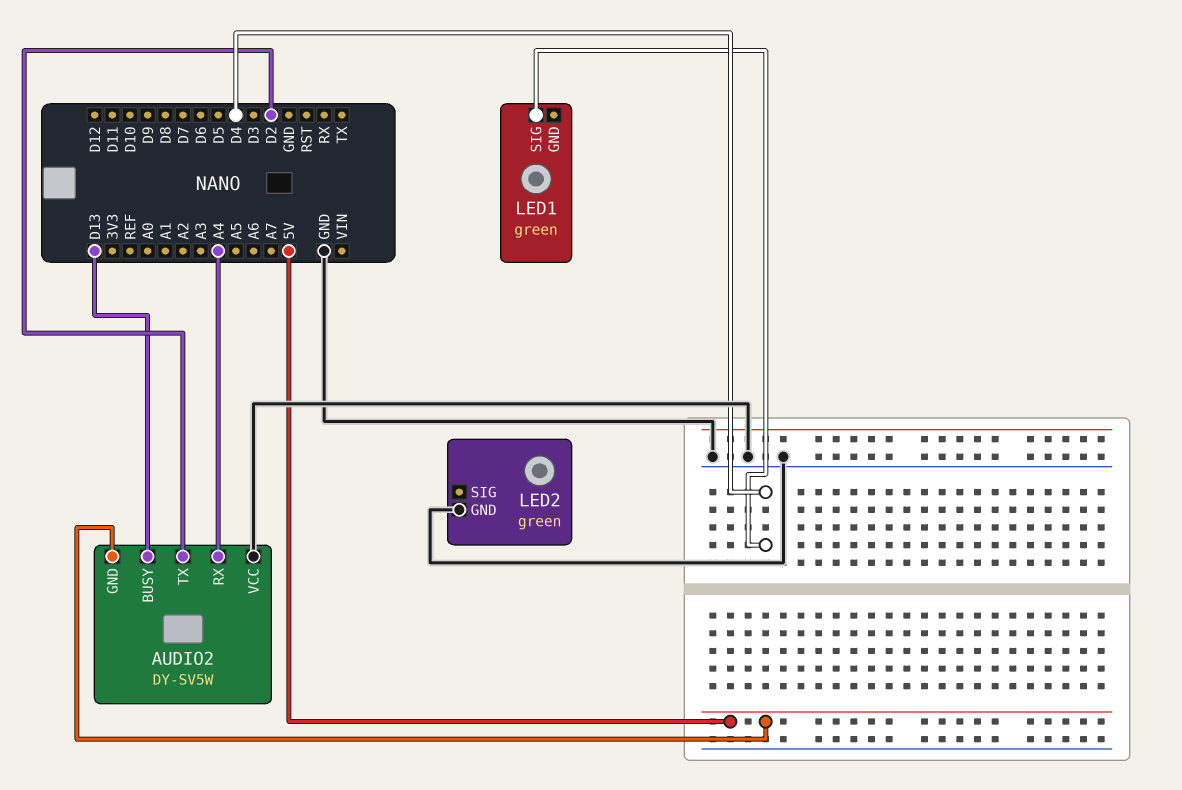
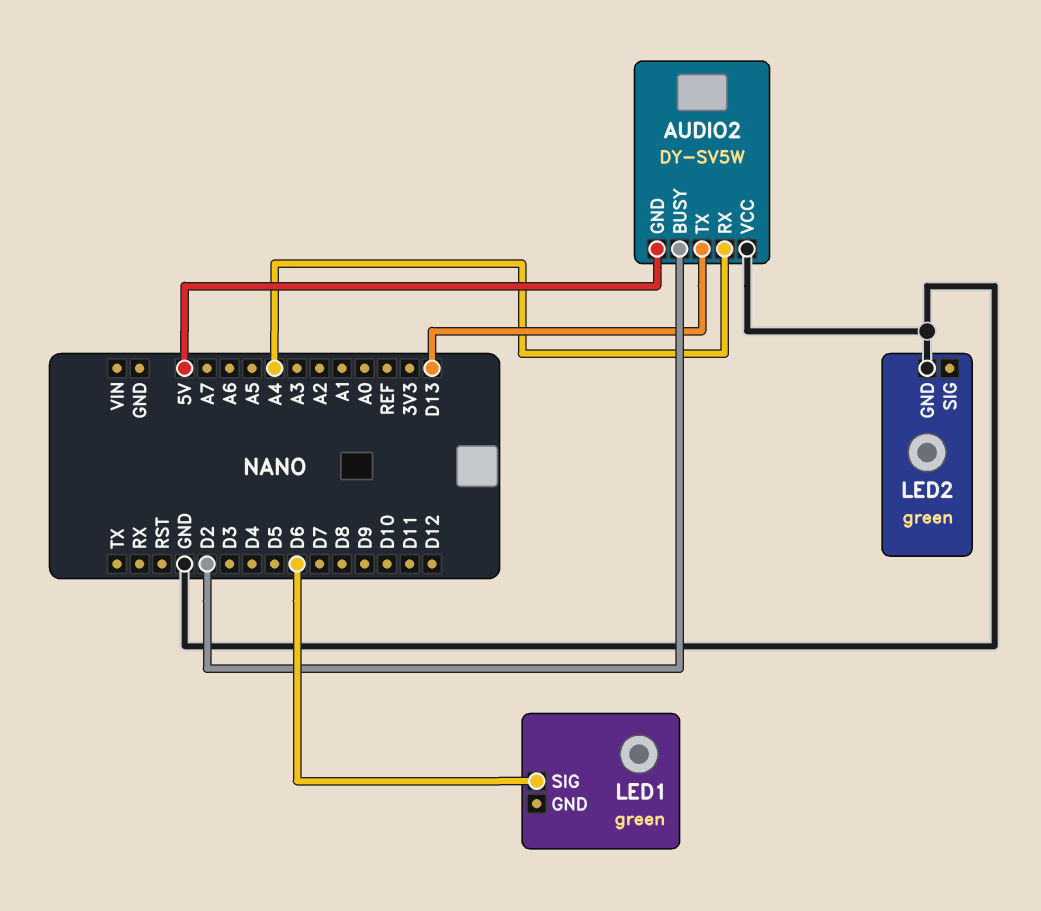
AUDIO2 pin BUSY: D13 -> D2
AUDIO2 pin TX: D2 -> D13
LED1 pin SIG: D4 -> D6

